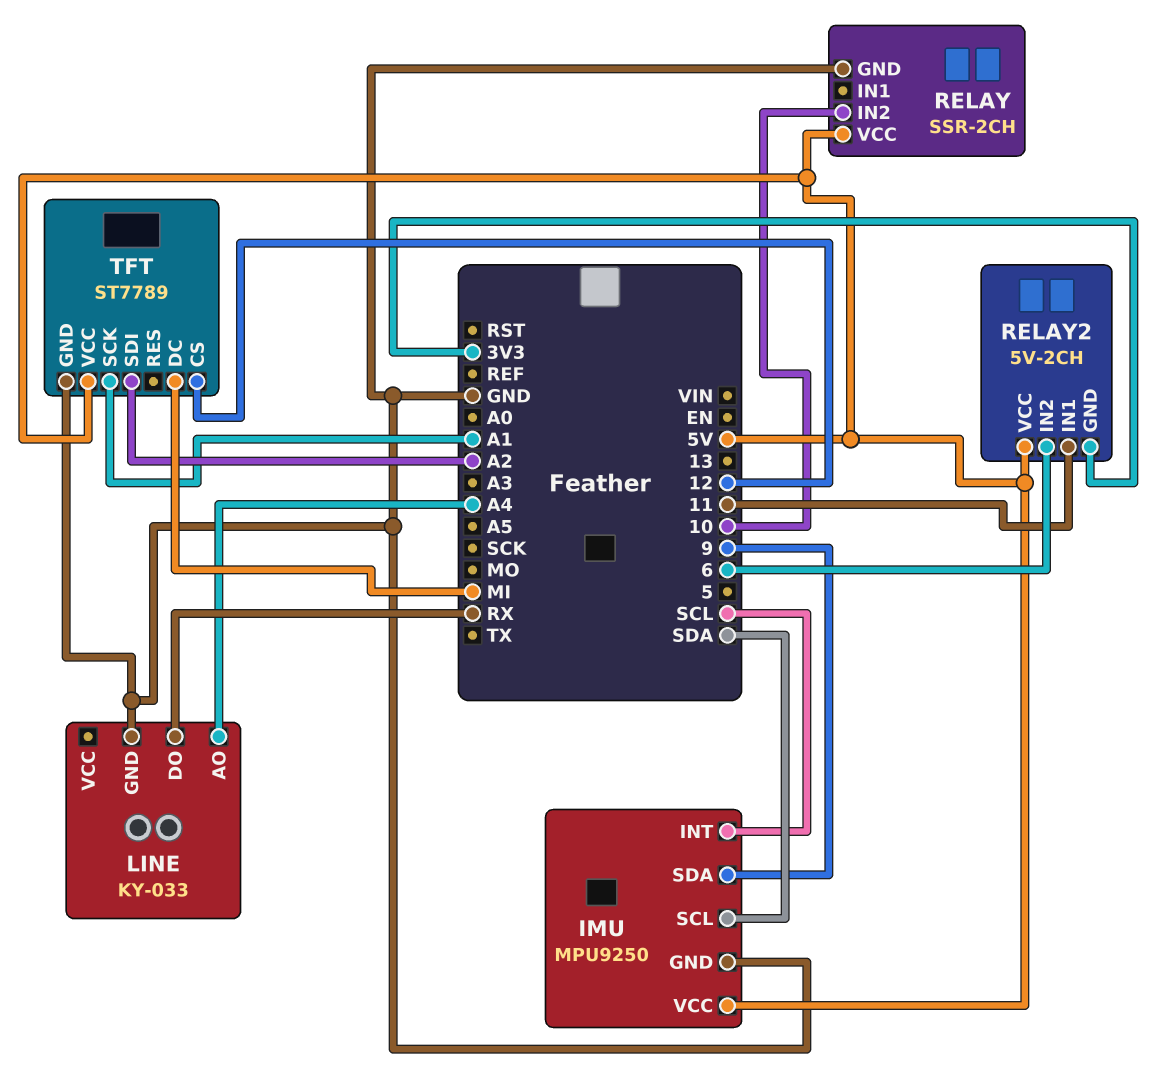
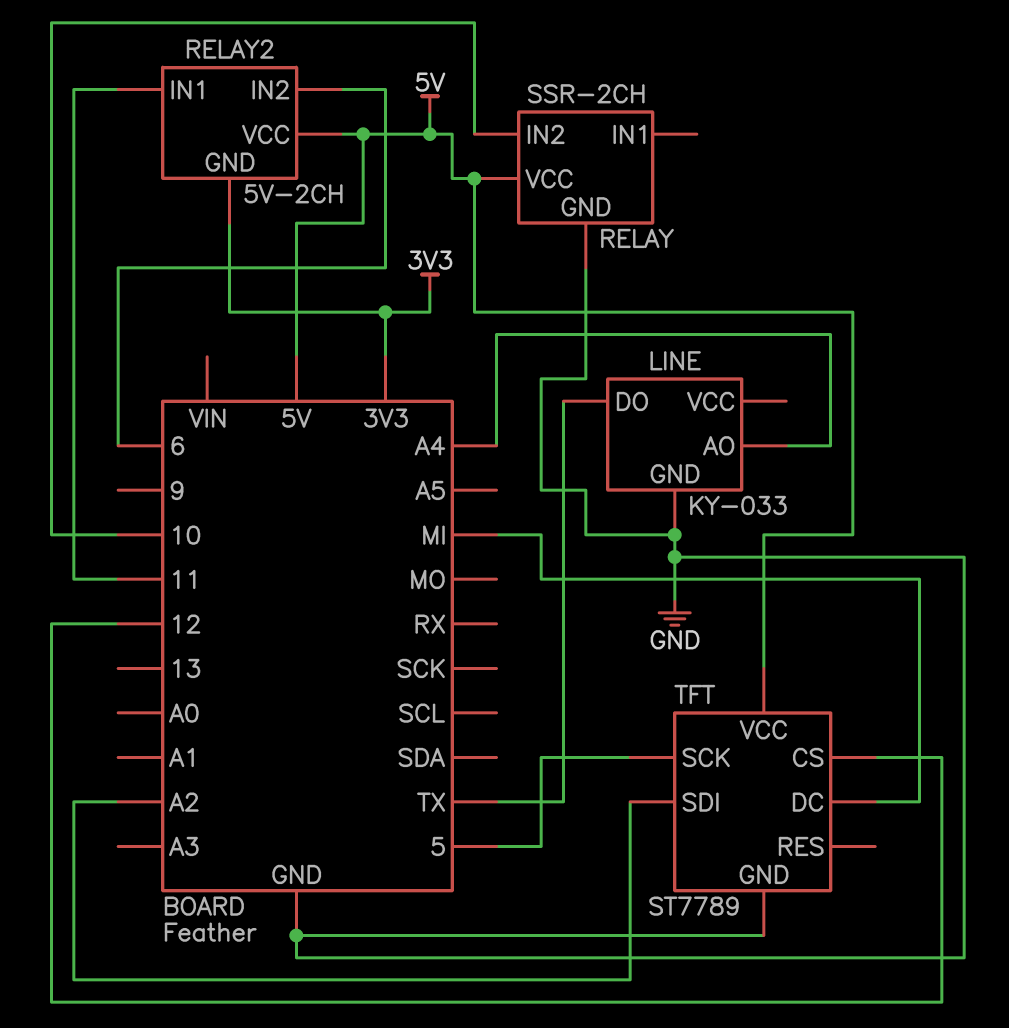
IMU: MPU9250 -> none
IMU pin GND: GND -> none
IMU pin INT: SCL -> none
IMU pin SCL: SDA -> none
IMU pin SDA: 9 -> none
IMU pin VCC: 5V -> none
LINE pin DO: RX -> TX
TFT pin SCK: A1 -> 5

